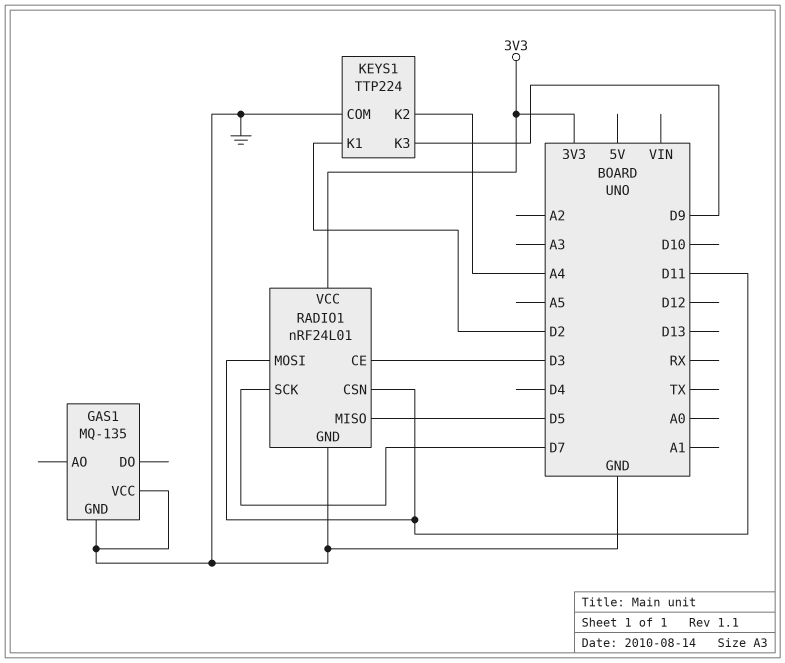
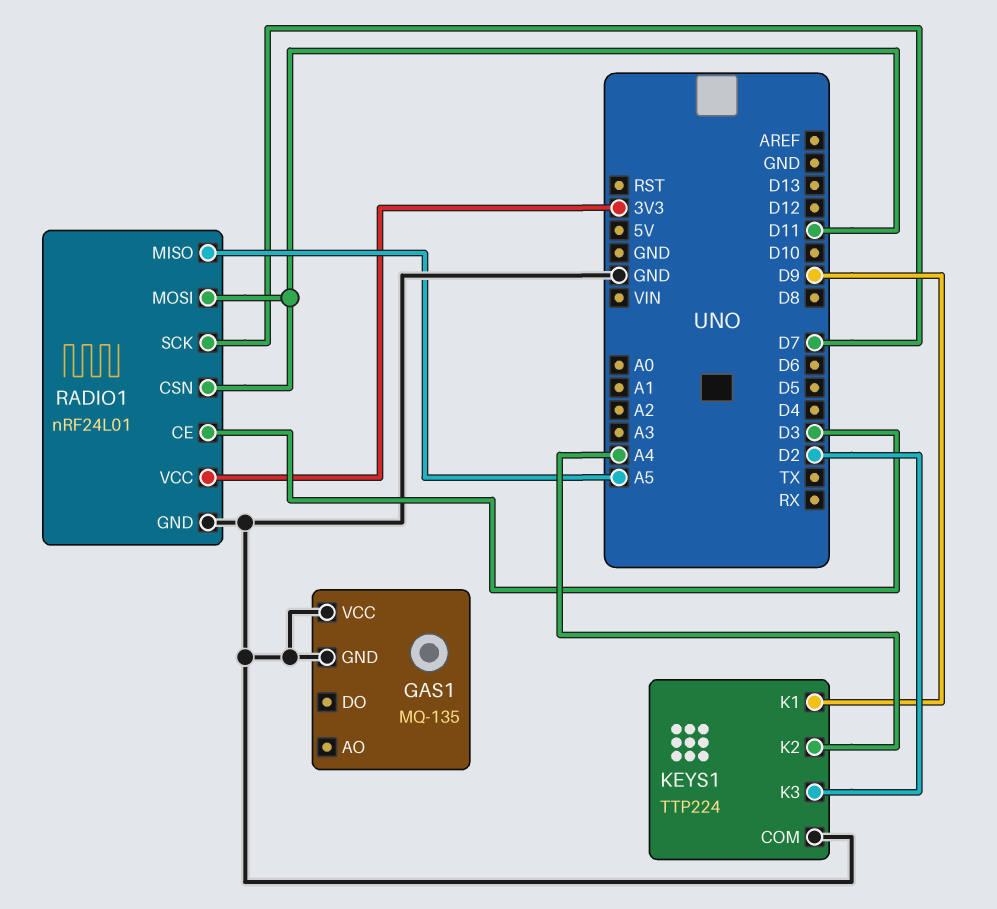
KEYS1 pin K1: D2 -> D9
KEYS1 pin K3: D9 -> D2
RADIO1 pin MISO: D5 -> A5

